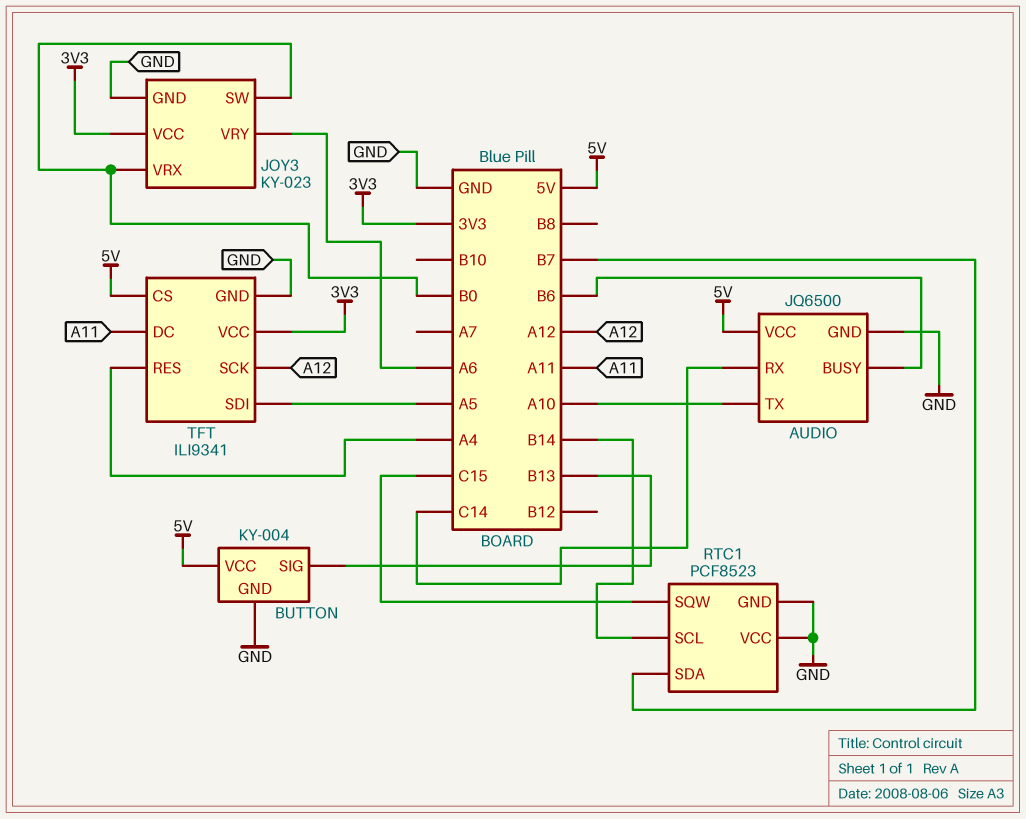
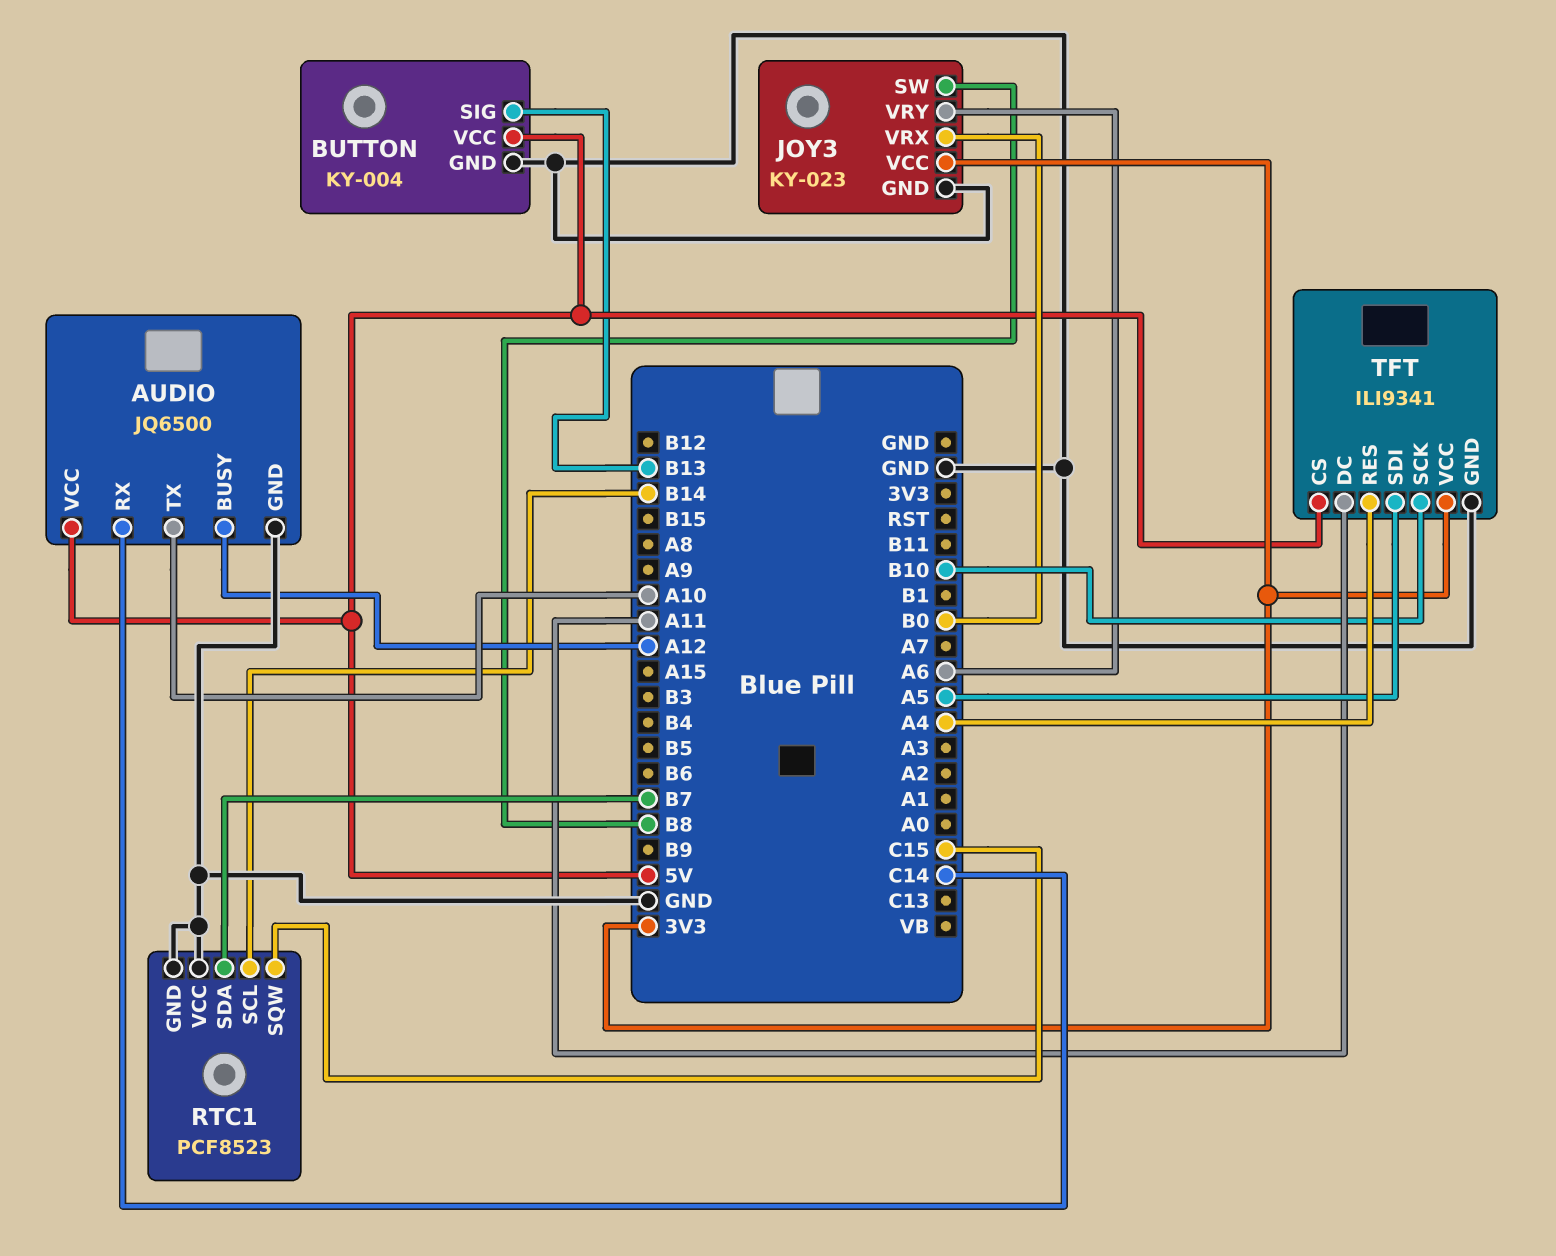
AUDIO pin BUSY: B6 -> A12
JOY3 pin SW: B0 -> B8
TFT pin SCK: A12 -> B10

